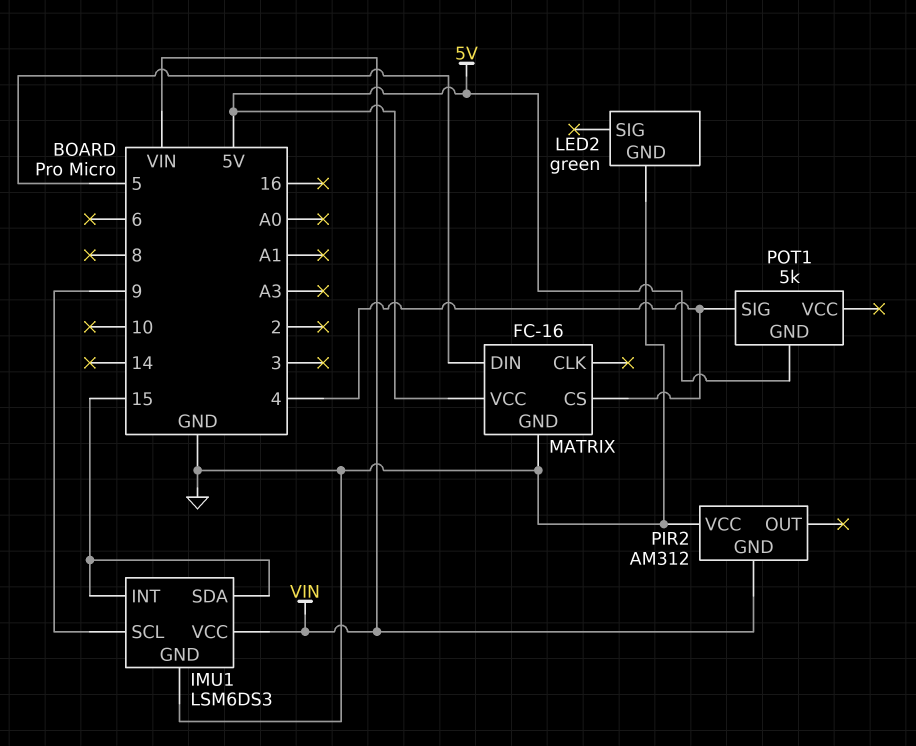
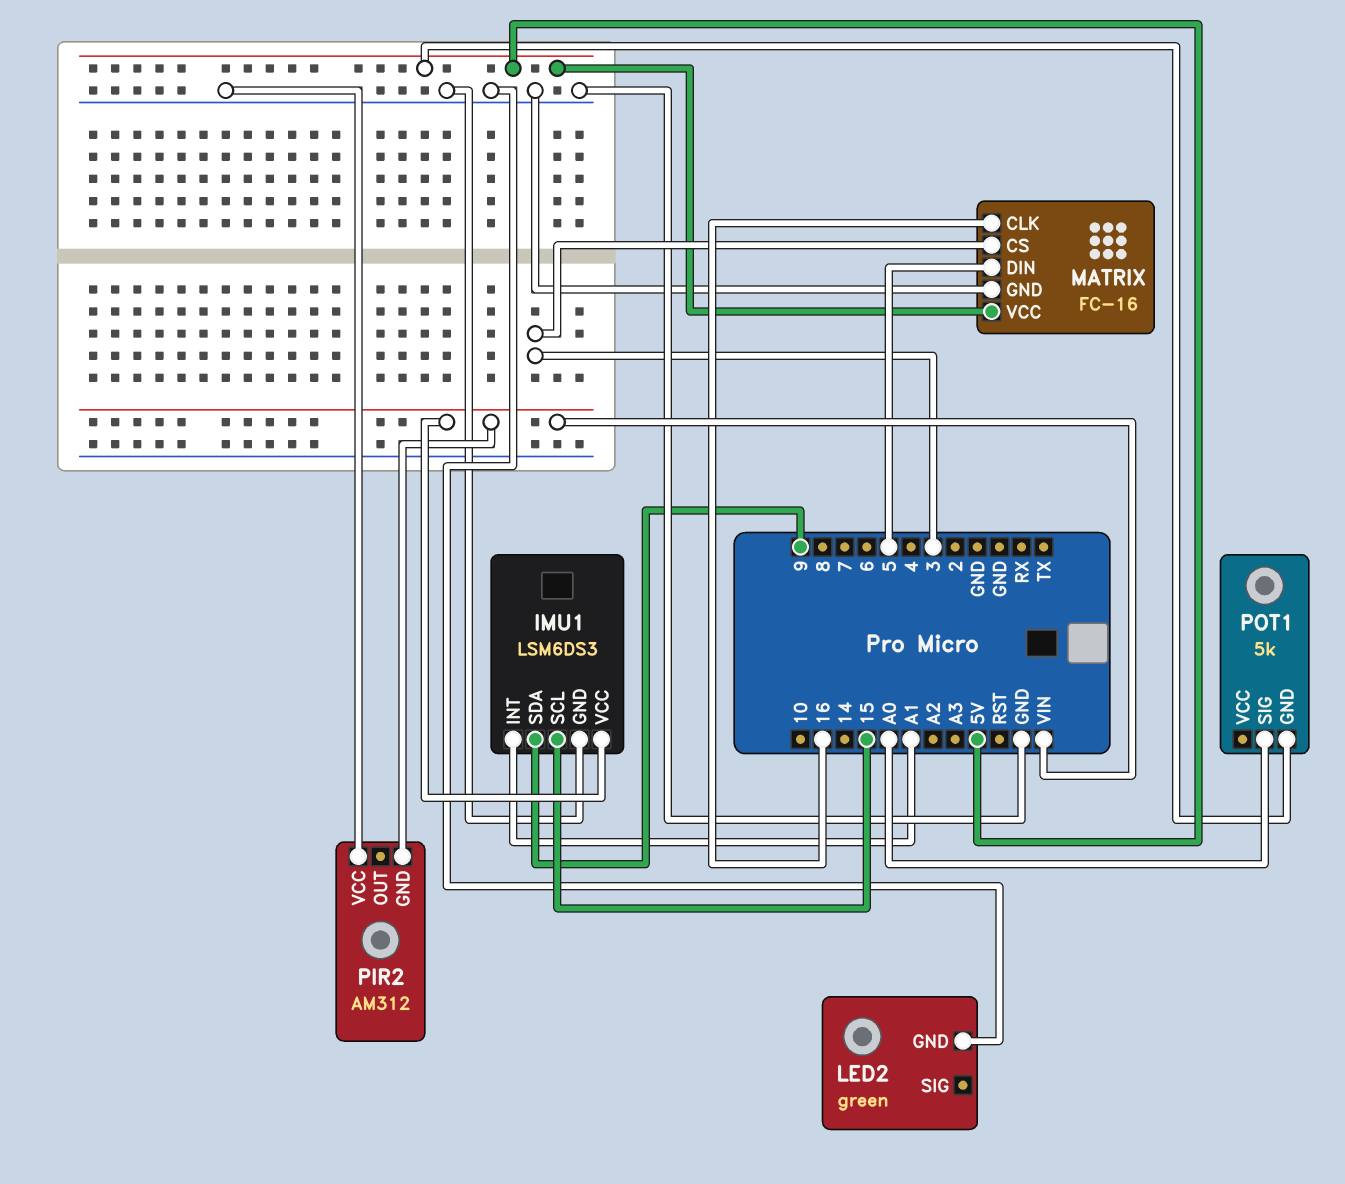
IMU1 pin INT: 15 -> A1
IMU1 pin SCL: 9 -> 15
IMU1 pin SDA: 15 -> 9
MATRIX pin CLK: none -> 16
MATRIX pin CS: 4 -> 3
POT1 pin SIG: 4 -> A0

